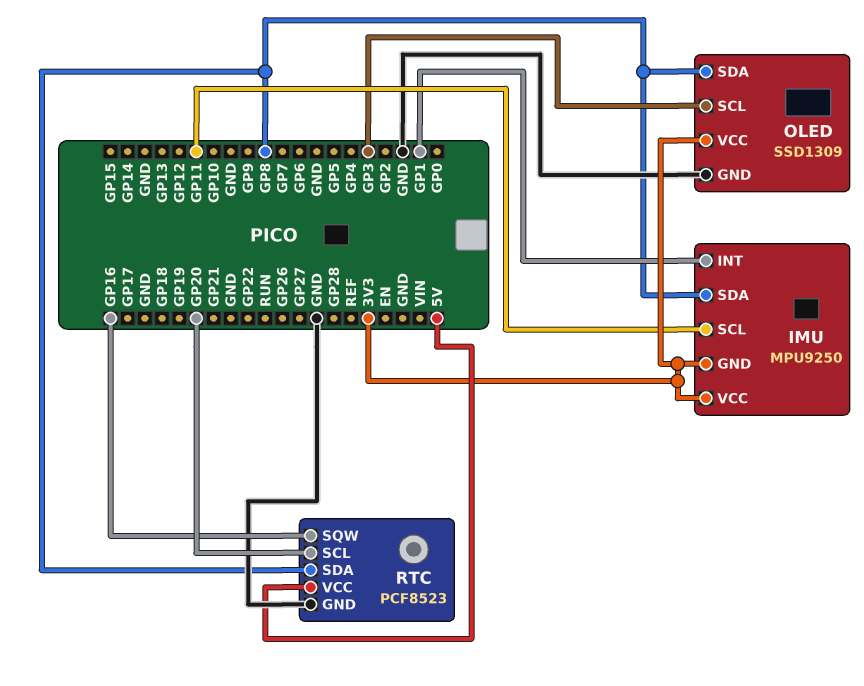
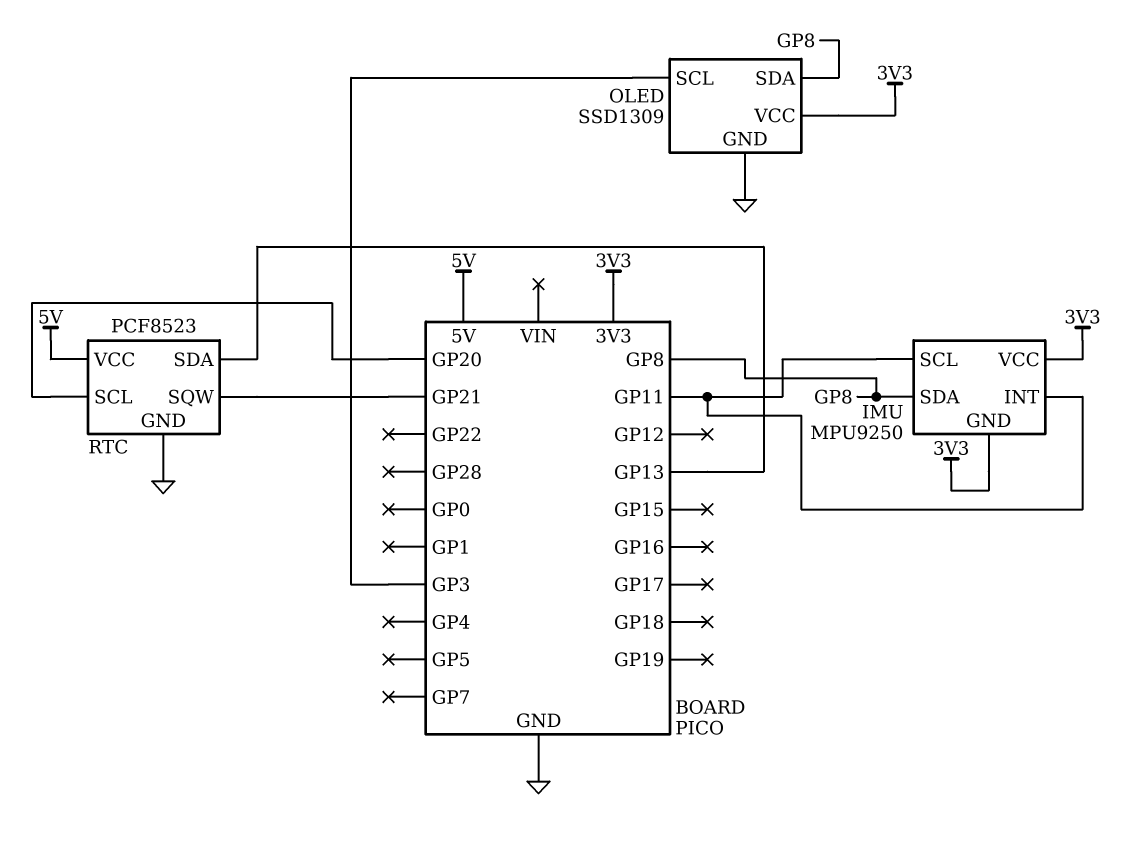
IMU pin INT: GP1 -> GP11
RTC pin SDA: GP8 -> GP13
RTC pin SQW: GP16 -> GP21

